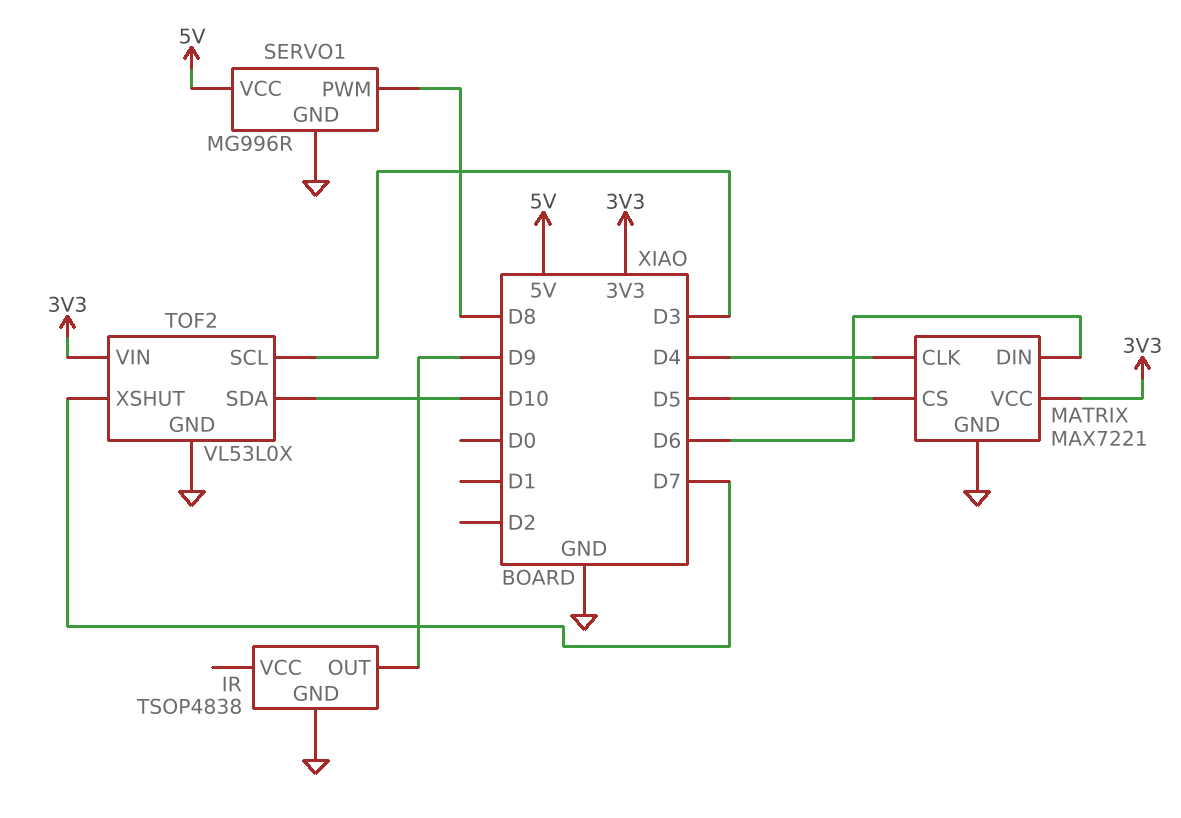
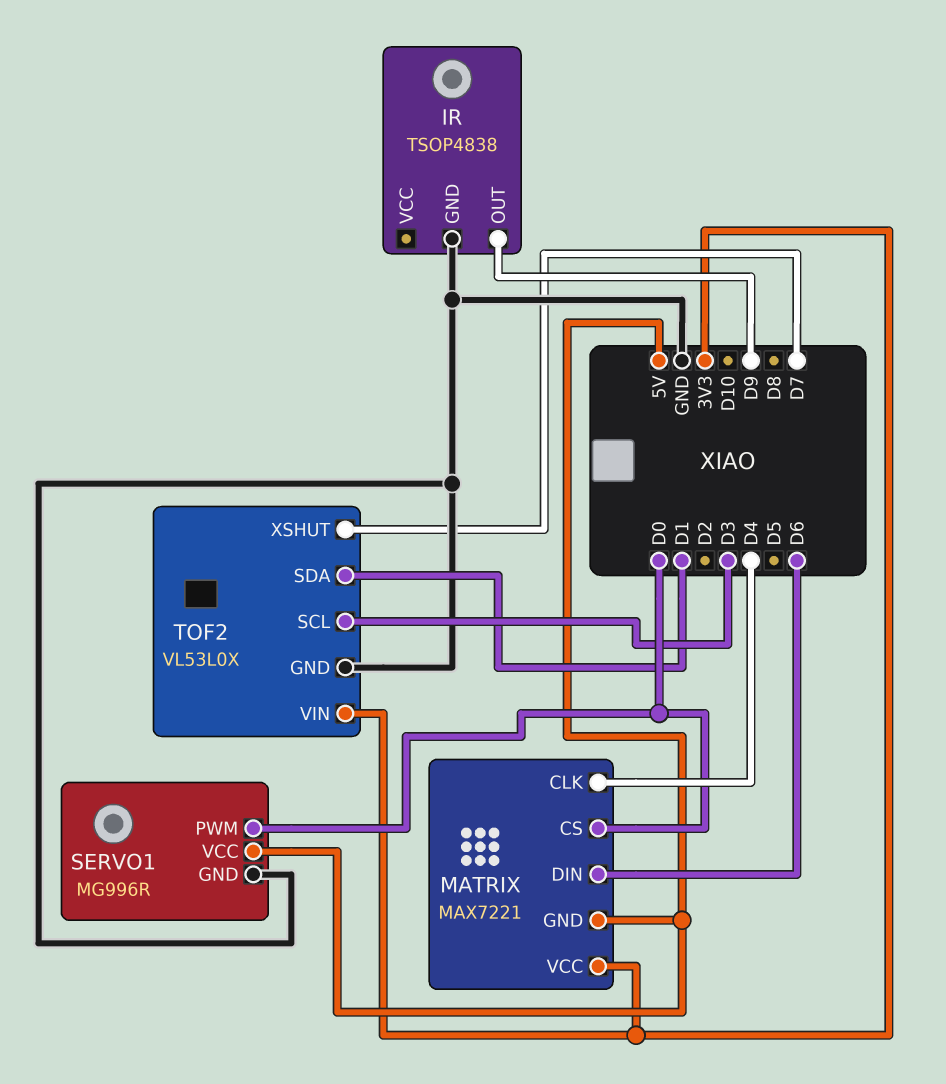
MATRIX pin CS: D5 -> D0
MATRIX pin GND: GND -> 5V
SERVO1 pin PWM: D8 -> D0
TOF2 pin SDA: D10 -> D1

